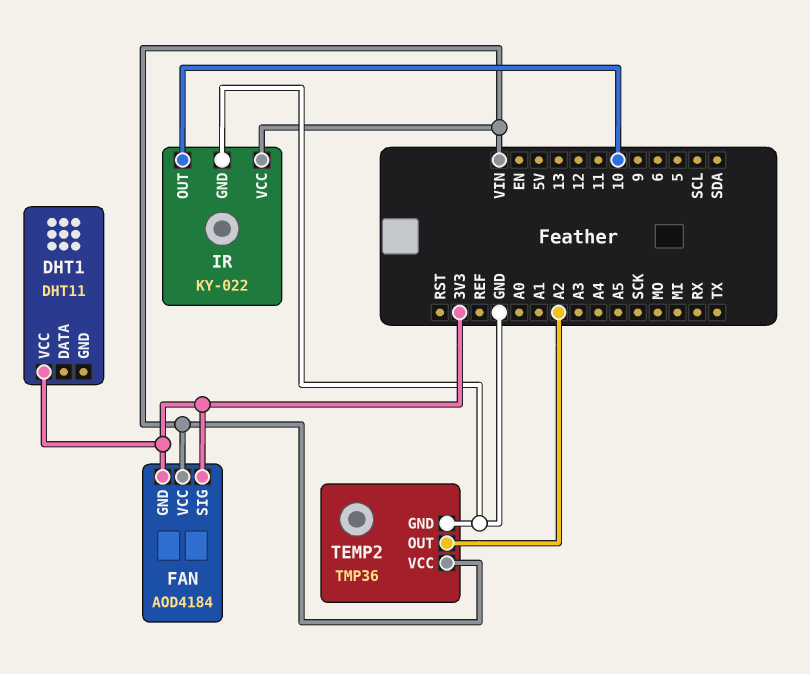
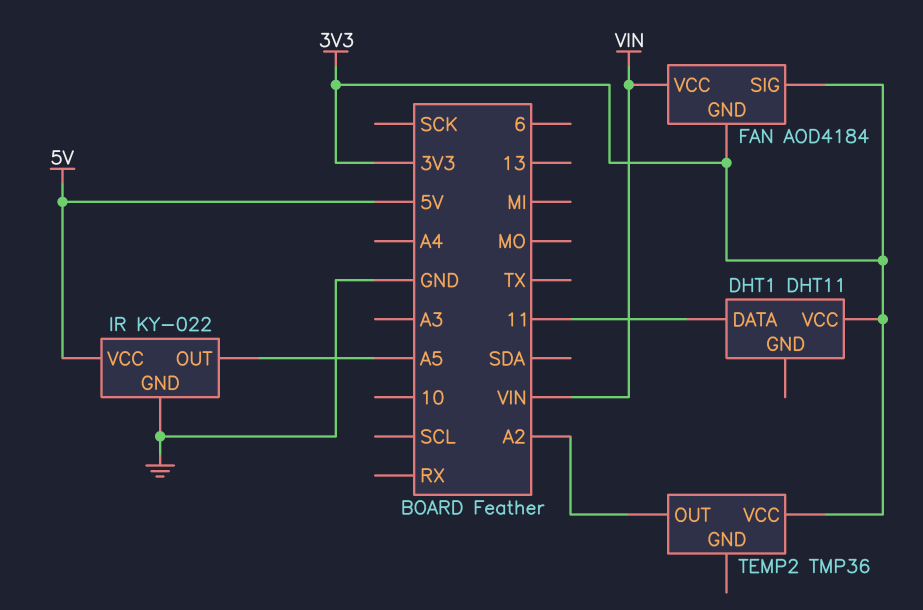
DHT1 pin DATA: none -> 11
IR pin OUT: 10 -> A5
IR pin VCC: VIN -> 5V
TEMP2 pin GND: GND -> none
TEMP2 pin VCC: VIN -> 3V3

